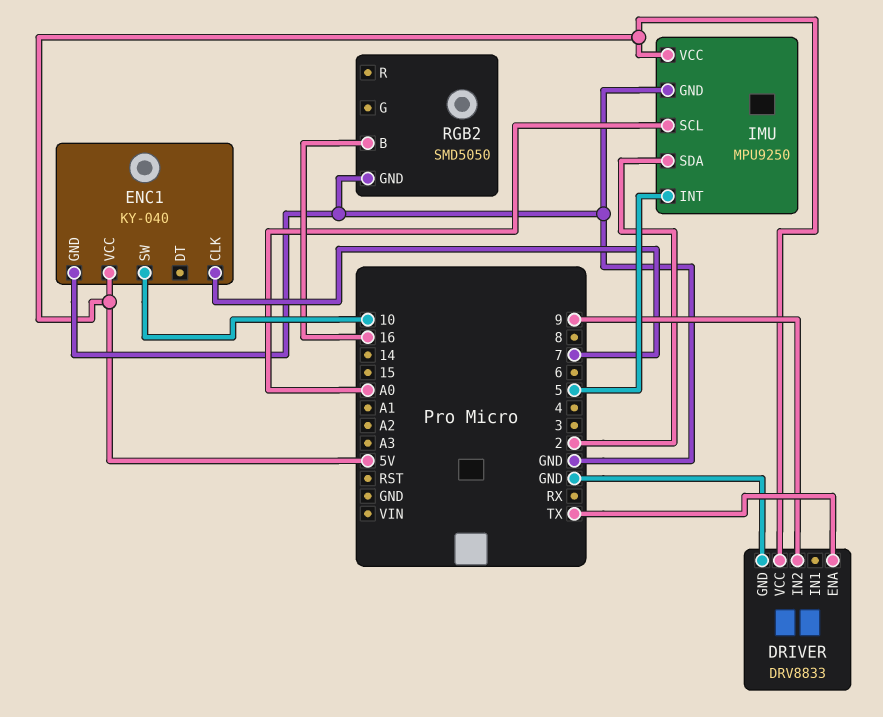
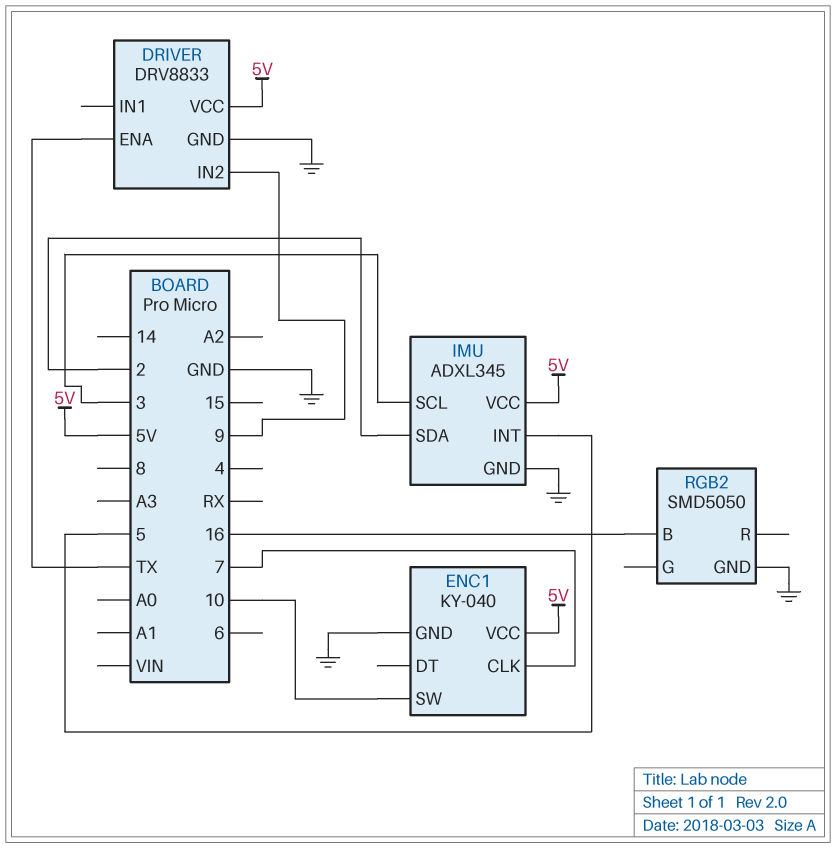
IMU: MPU9250 -> ADXL345
IMU pin SCL: A0 -> 3

